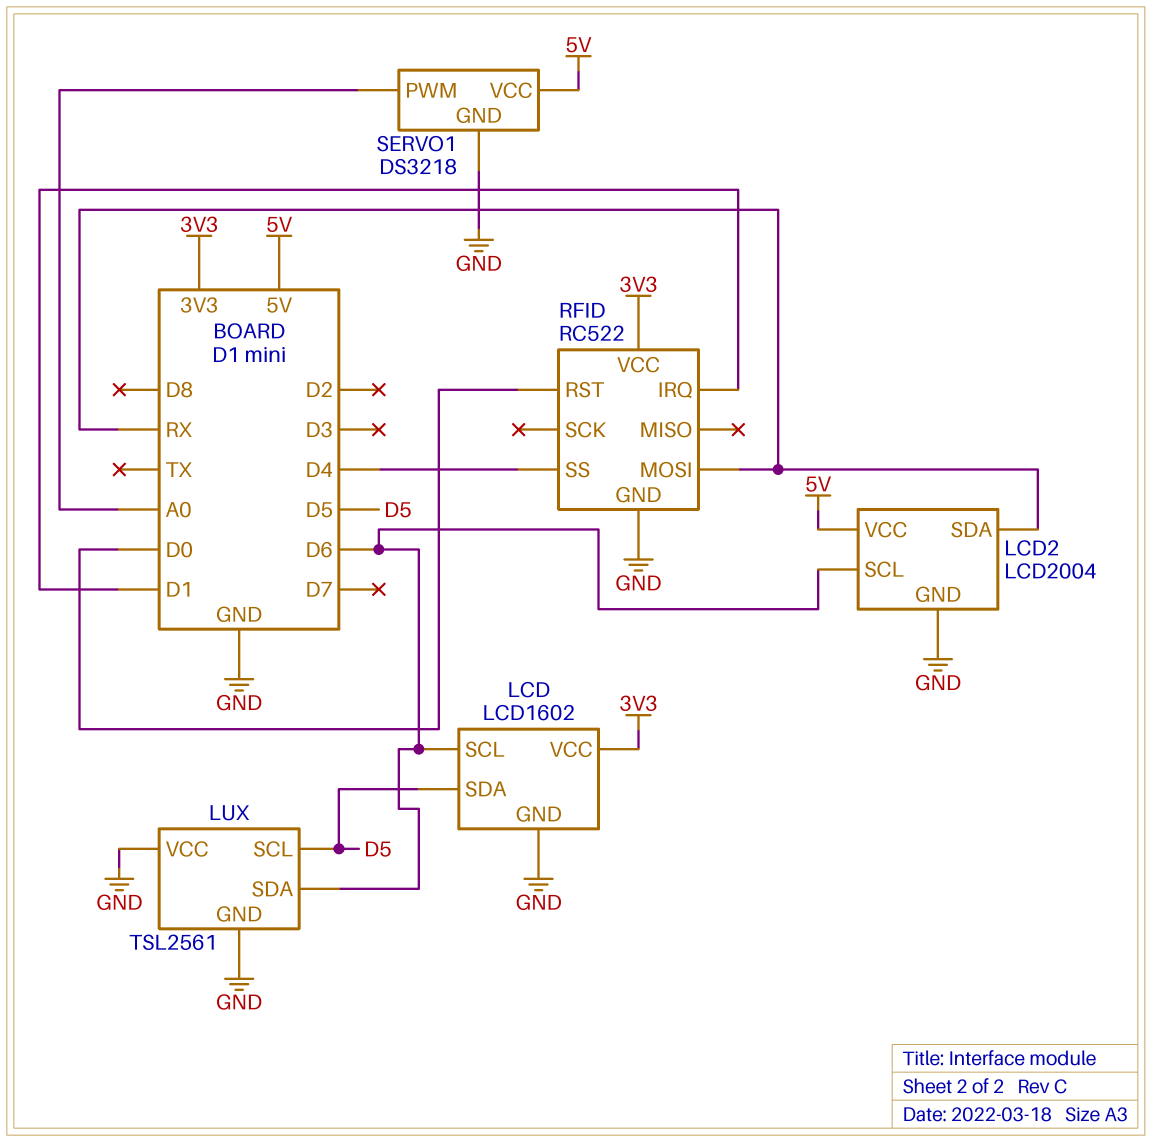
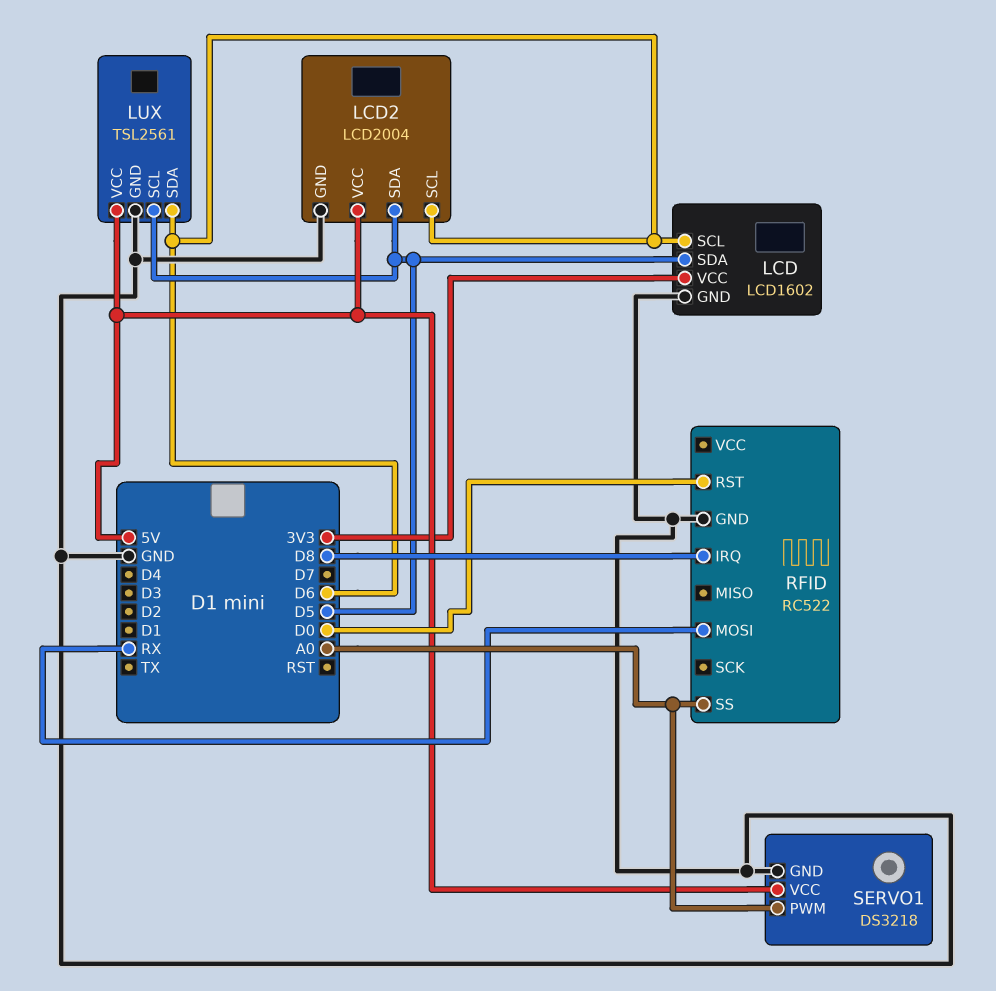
LCD2 pin SDA: RX -> D5
LUX pin VCC: GND -> 5V
RFID pin IRQ: D1 -> D8
RFID pin SS: D4 -> A0
RFID pin VCC: 3V3 -> none

